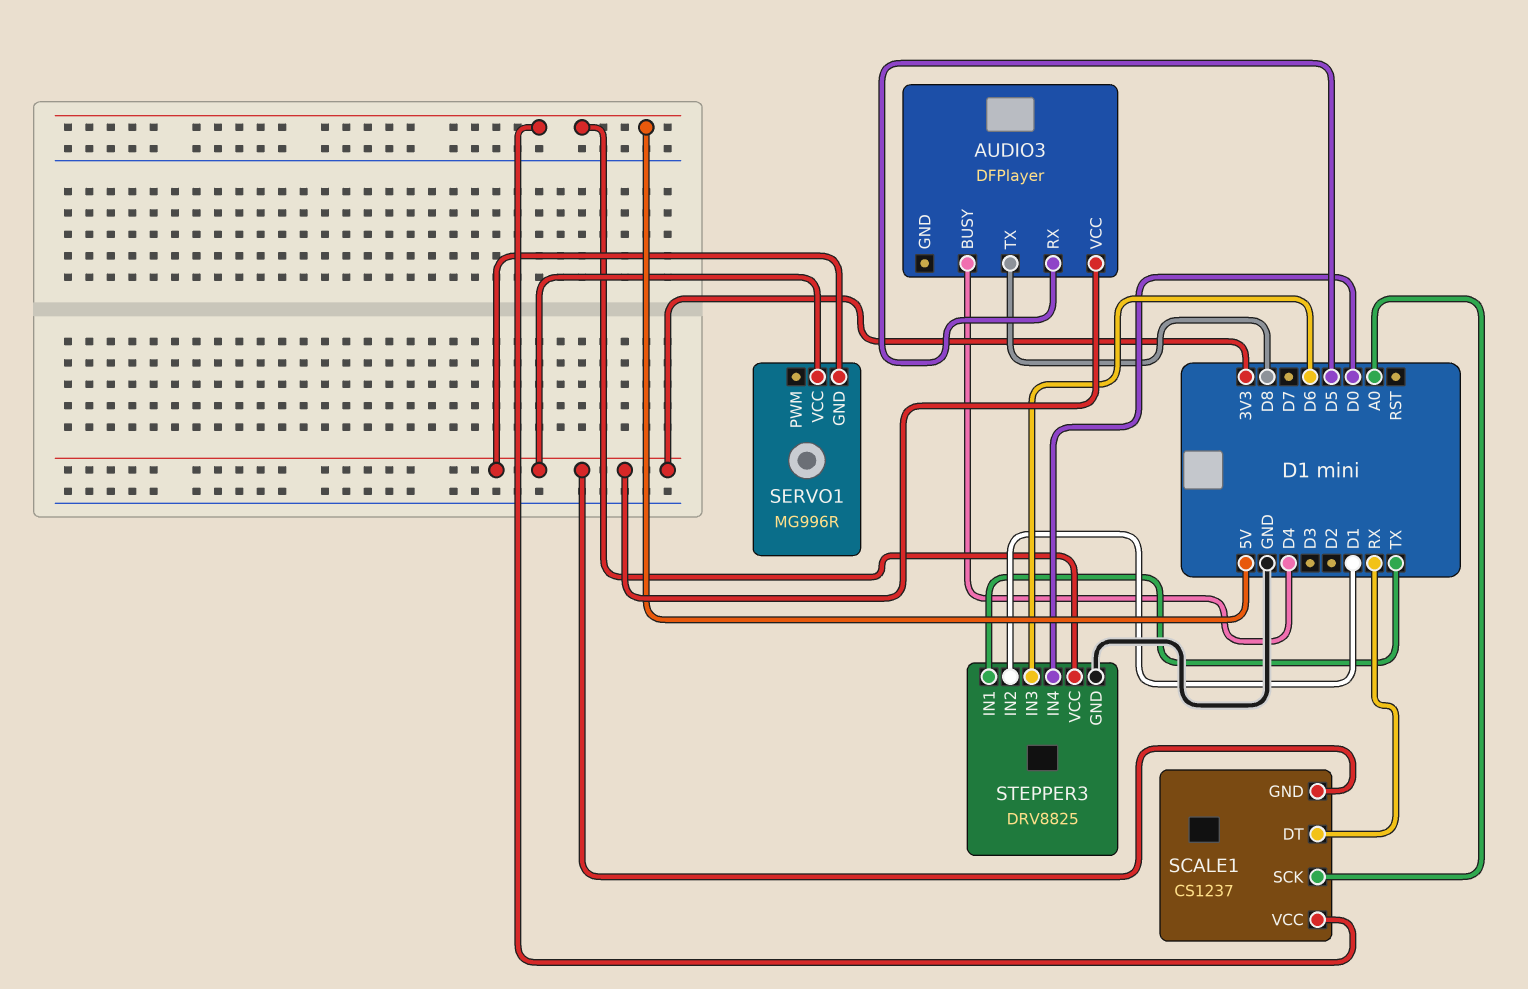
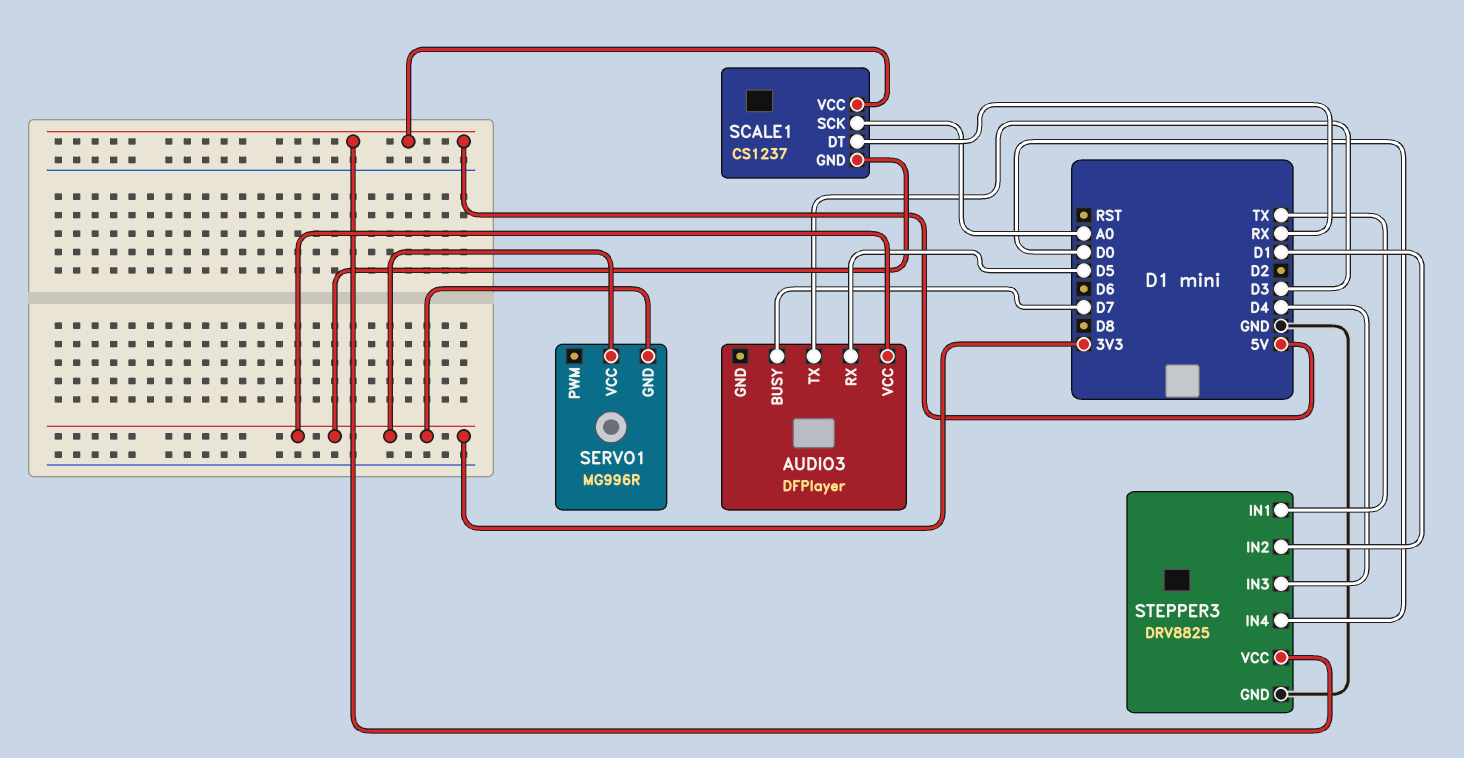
AUDIO3 pin BUSY: D4 -> D7
AUDIO3 pin TX: D8 -> D3
STEPPER3 pin IN3: D6 -> D4

